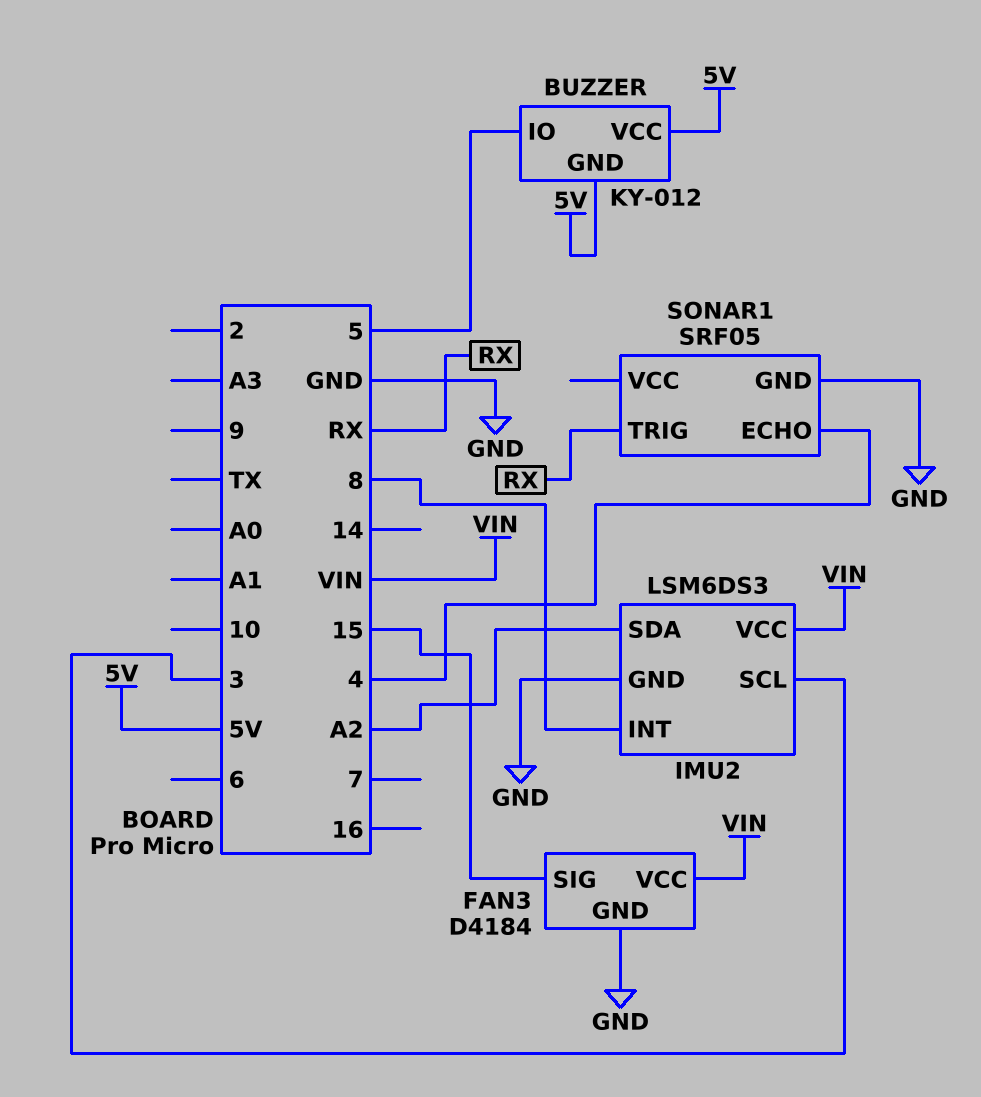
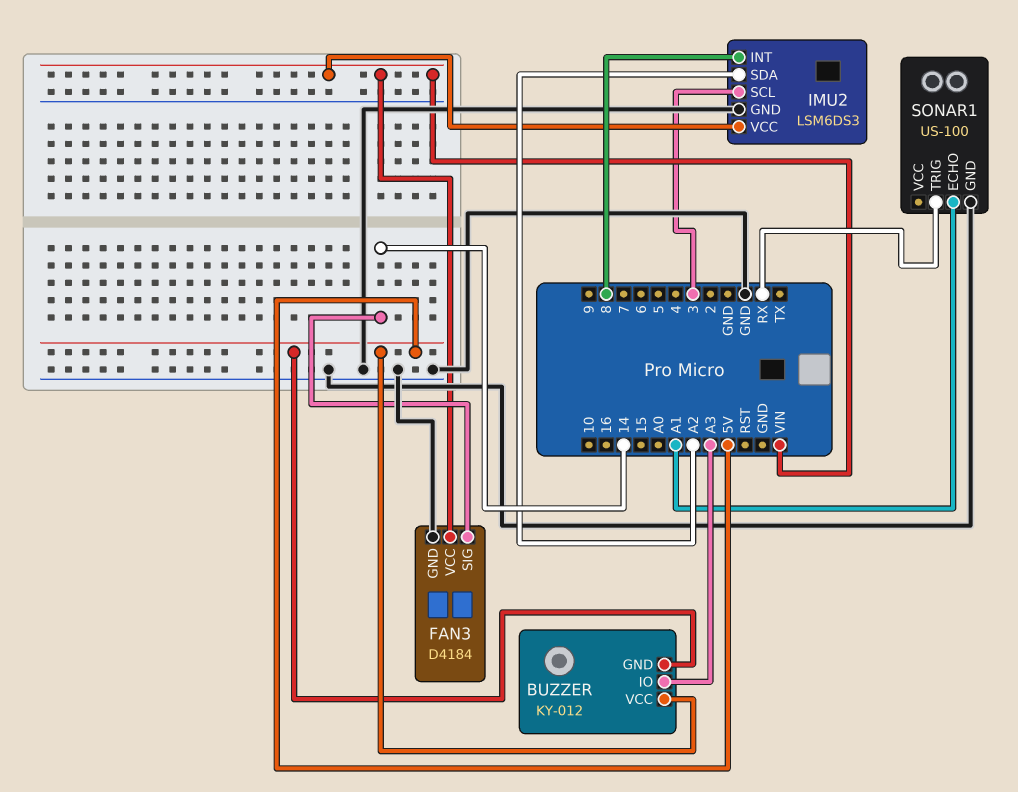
BUZZER pin IO: 5 -> A3
FAN3 pin SIG: 15 -> 14
SONAR1: SRF05 -> US-100
SONAR1 pin ECHO: 4 -> A1

